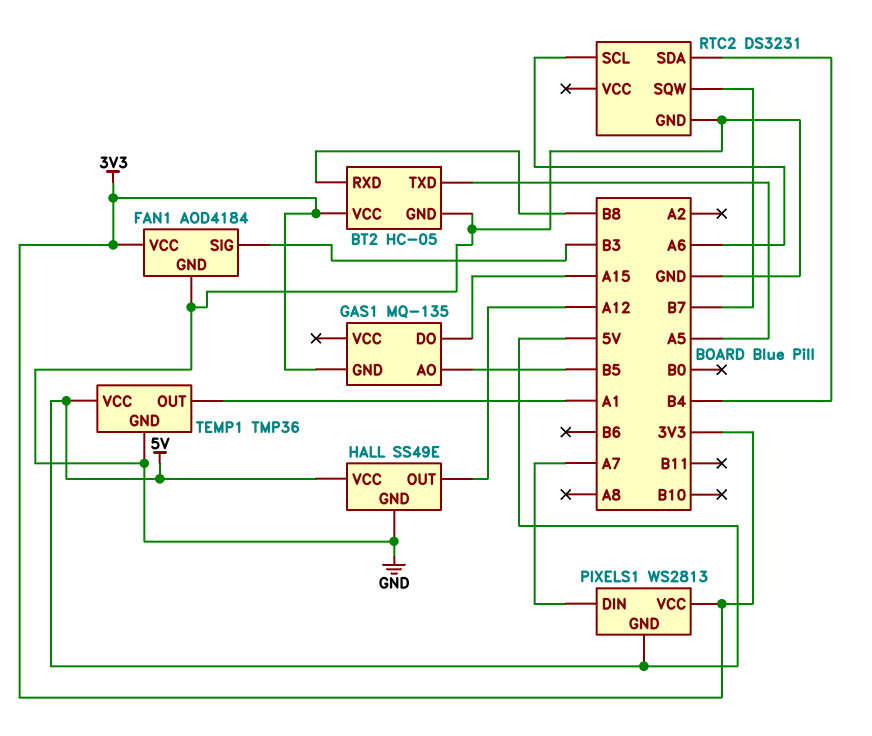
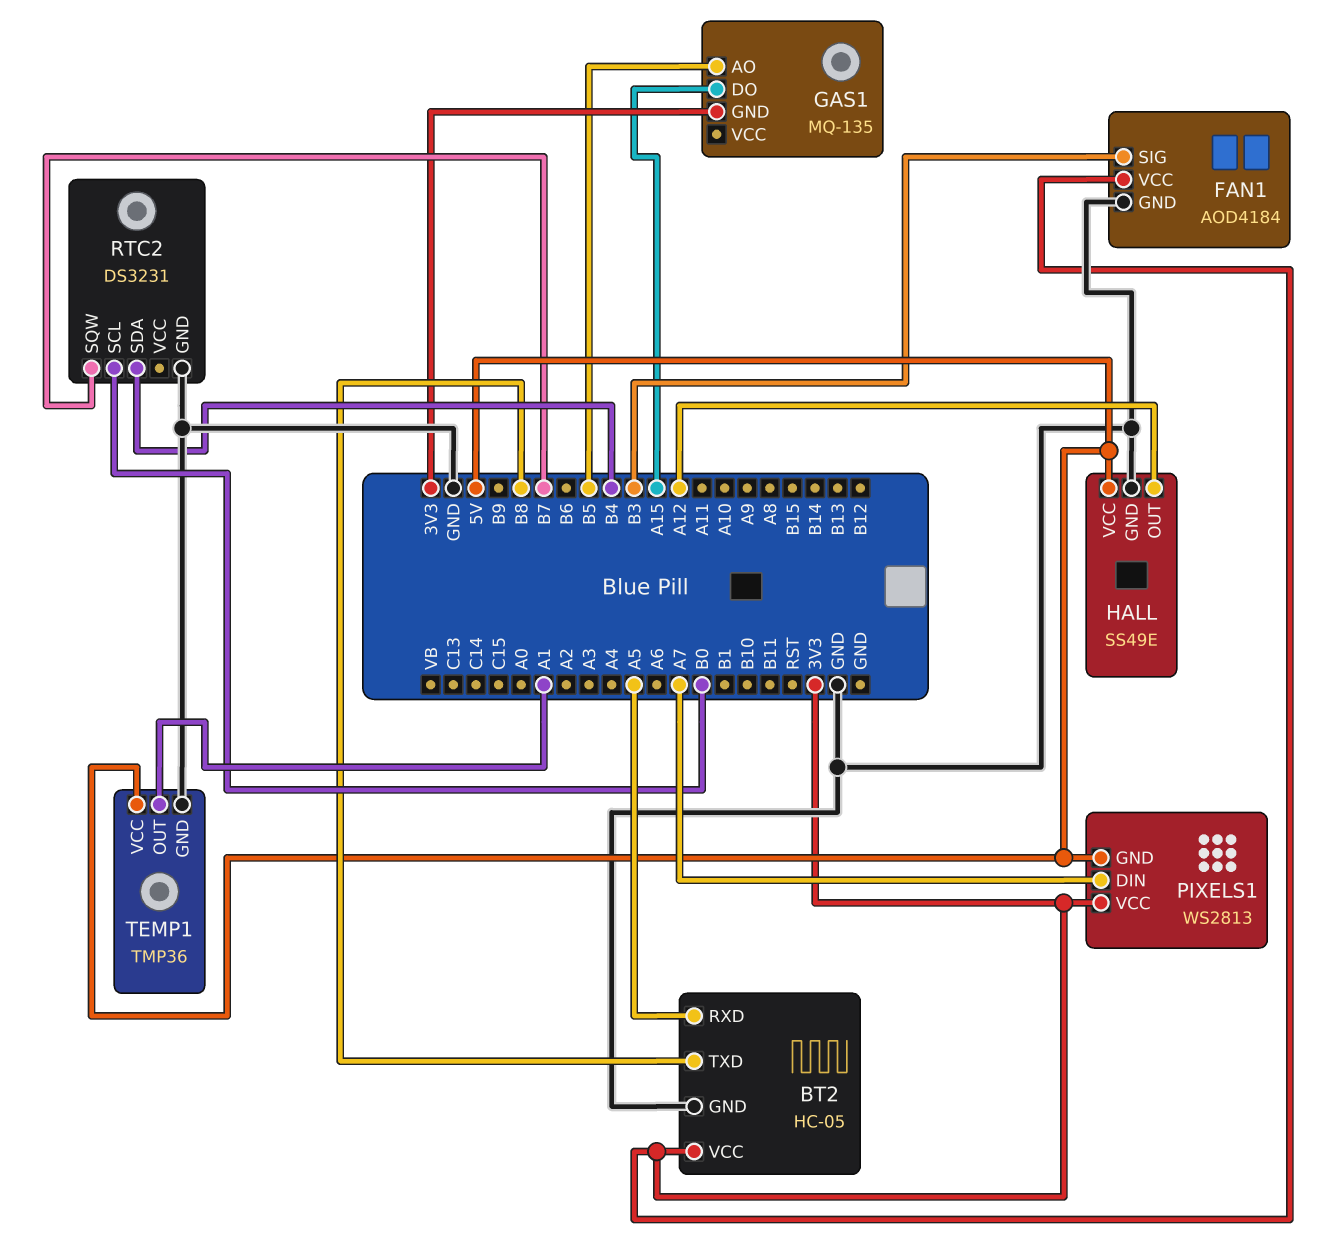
BT2 pin RXD: B8 -> A5
BT2 pin TXD: A5 -> B8
RTC2 pin SCL: A6 -> B0

